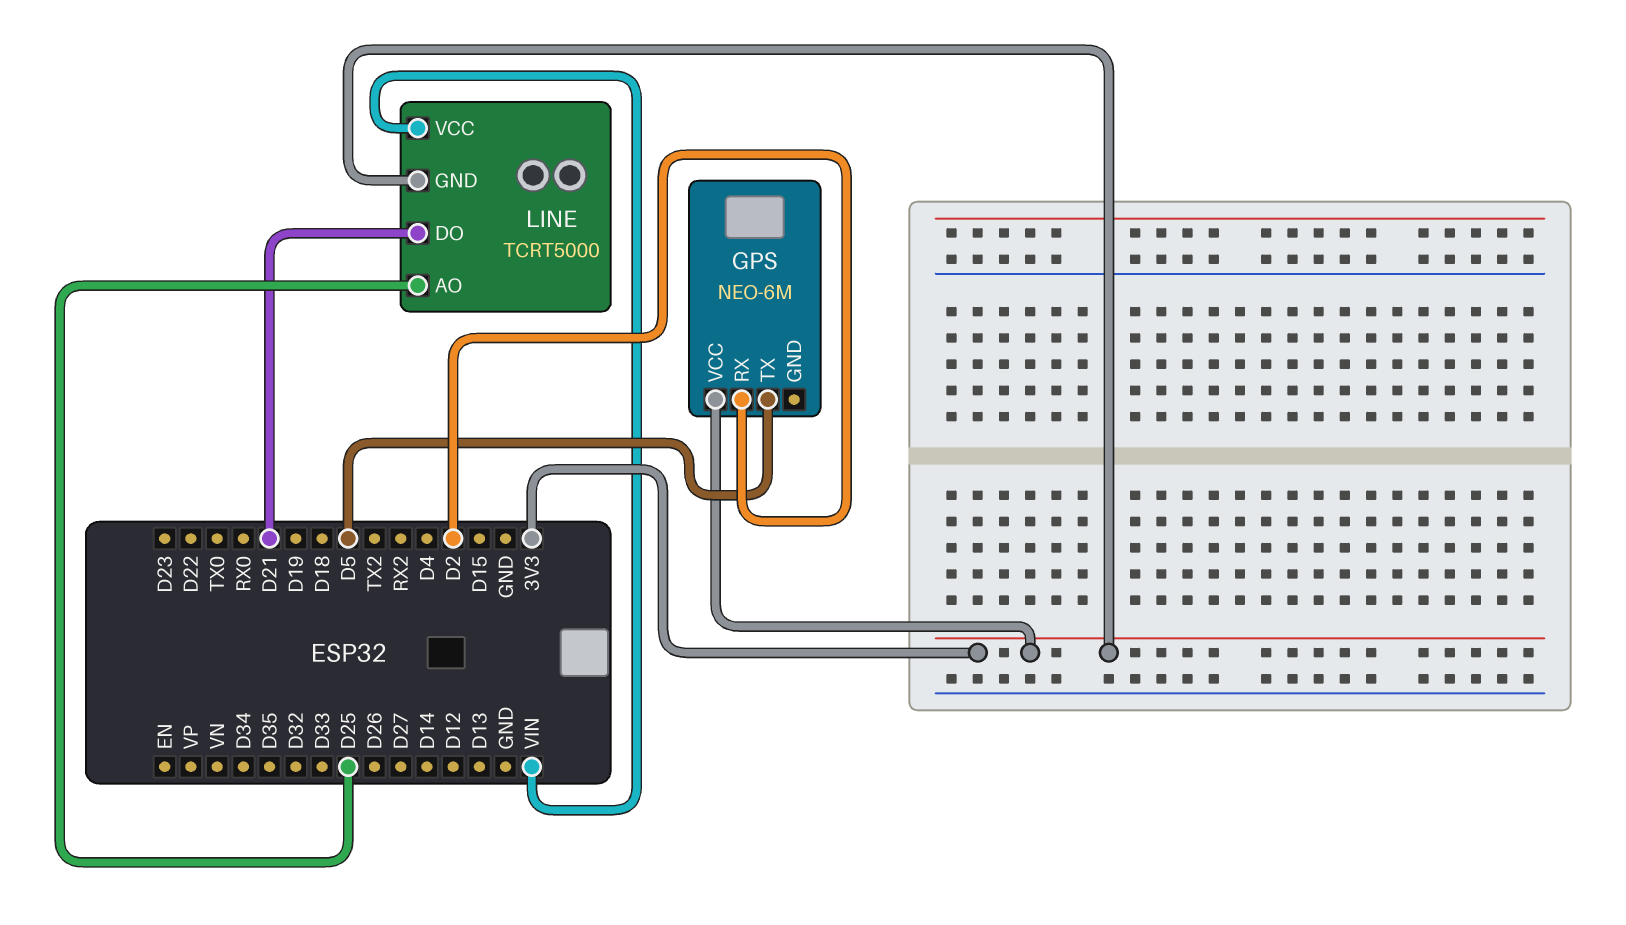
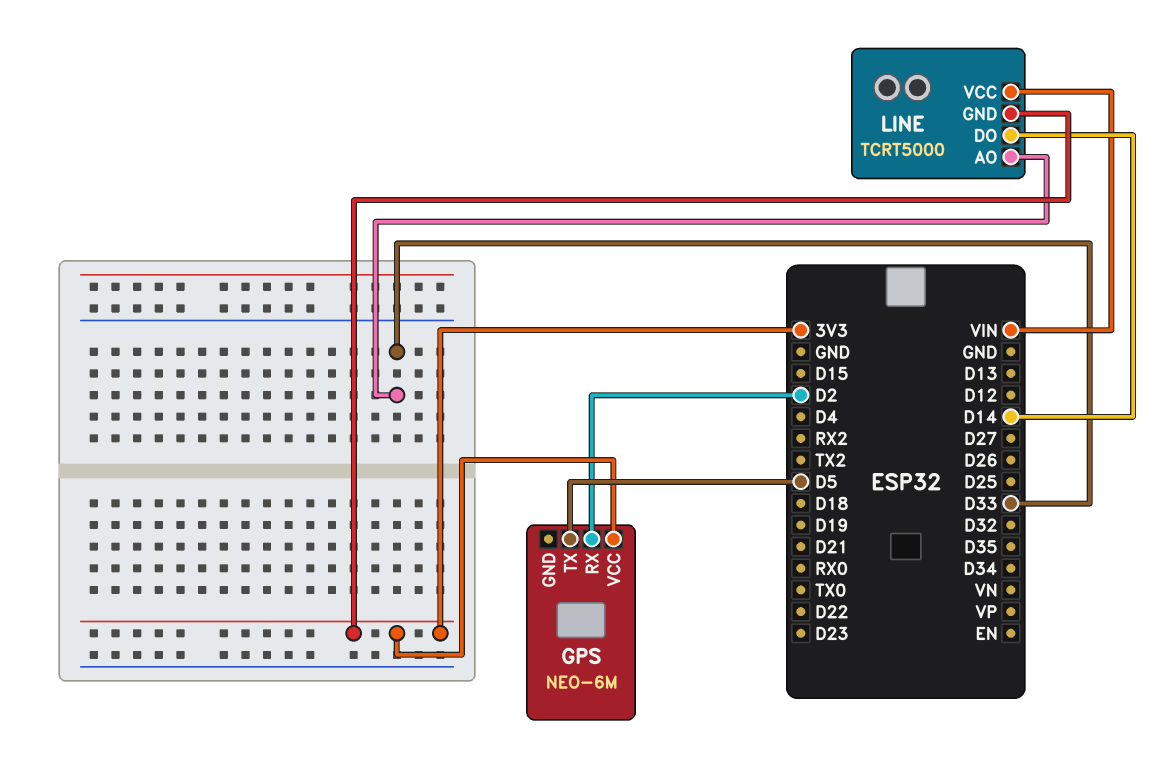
LINE pin AO: D25 -> D33
LINE pin DO: D21 -> D14

